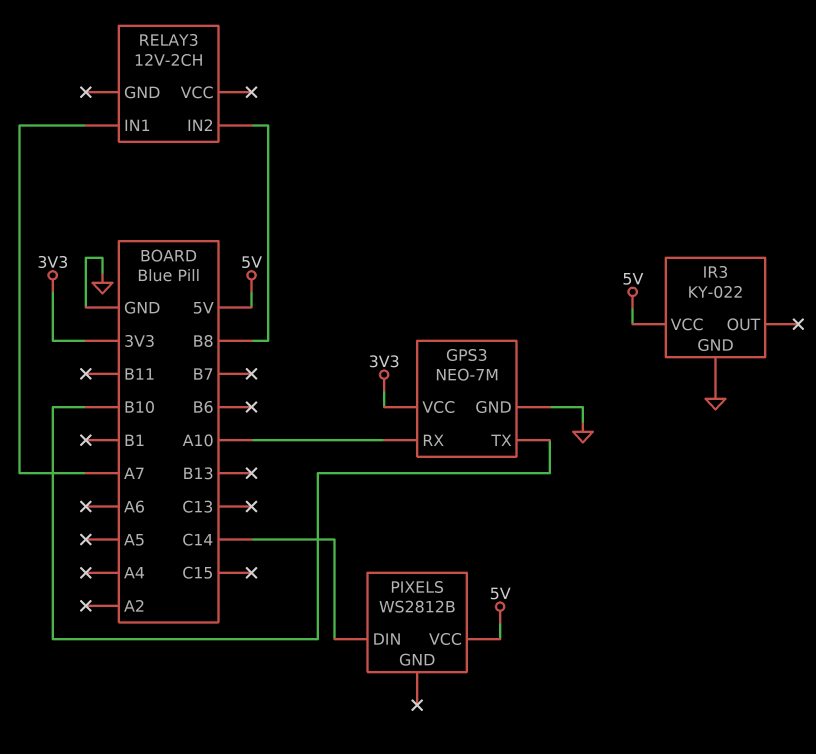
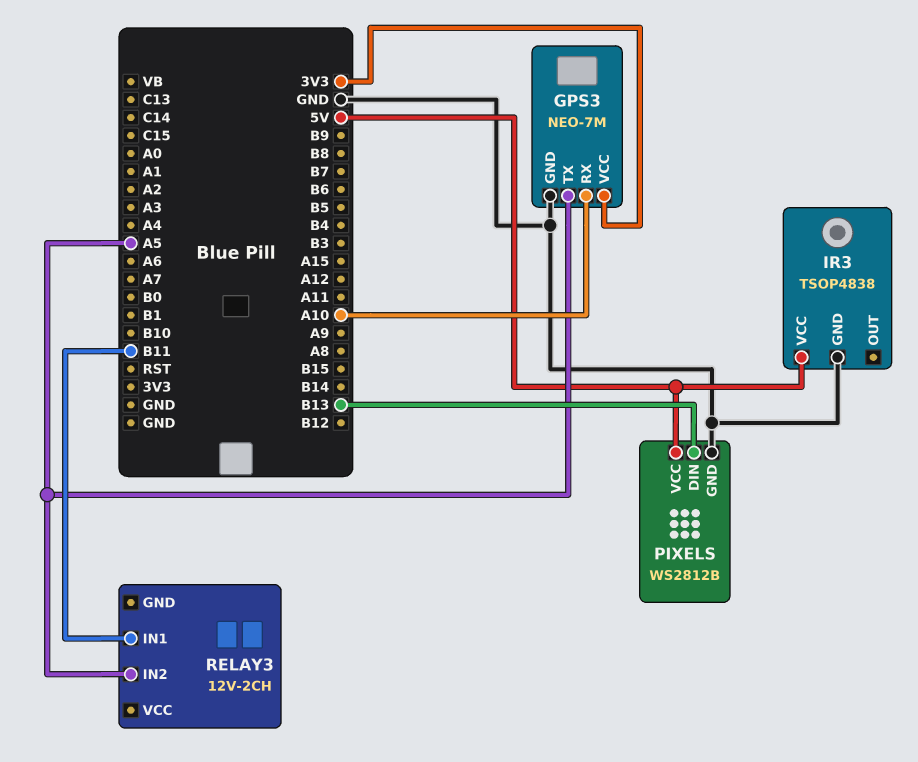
GPS3 pin TX: B10 -> A5
IR3: KY-022 -> TSOP4838
PIXELS pin DIN: C14 -> B13
PIXELS pin GND: none -> GND
RELAY3 pin IN1: A7 -> B11
RELAY3 pin IN2: B8 -> A5

